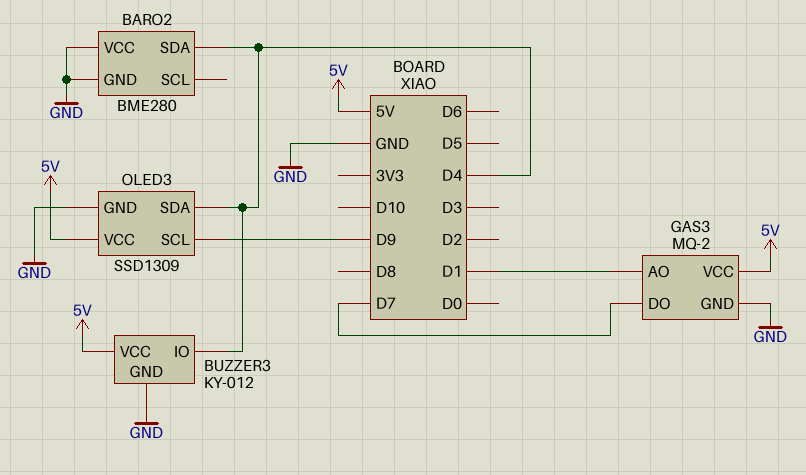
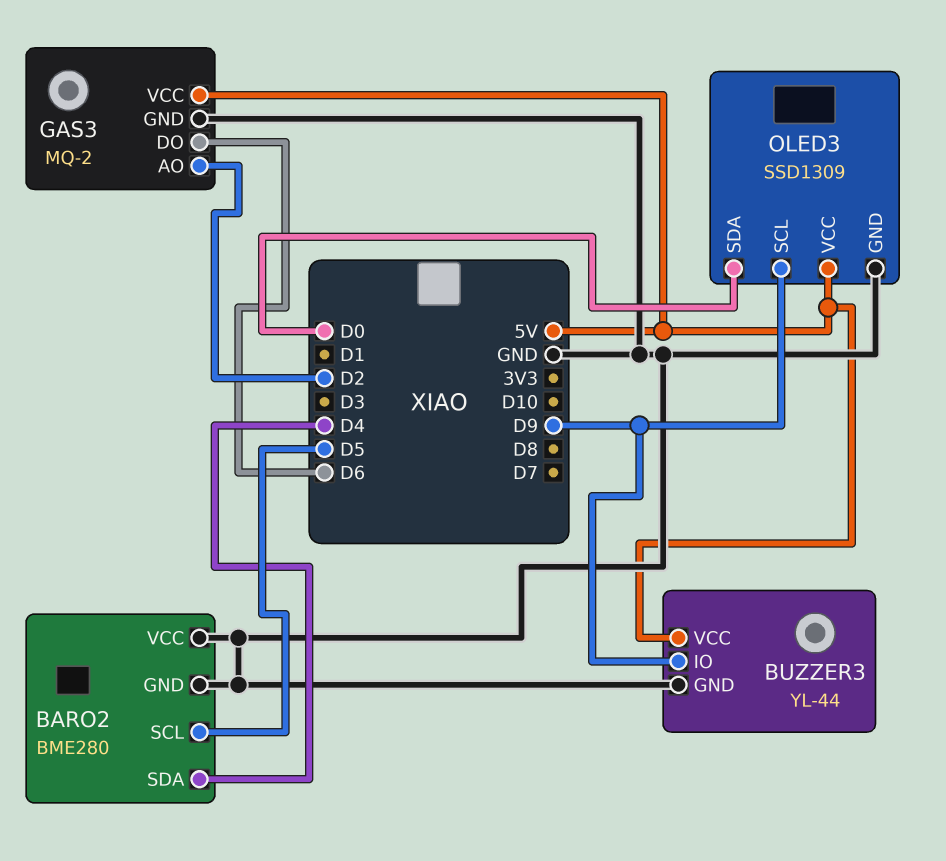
BARO2 pin SCL: none -> D5
BUZZER3: KY-012 -> YL-44
BUZZER3 pin IO: D4 -> D9
GAS3 pin AO: D1 -> D2
GAS3 pin DO: D7 -> D6
OLED3 pin SDA: D4 -> D0

